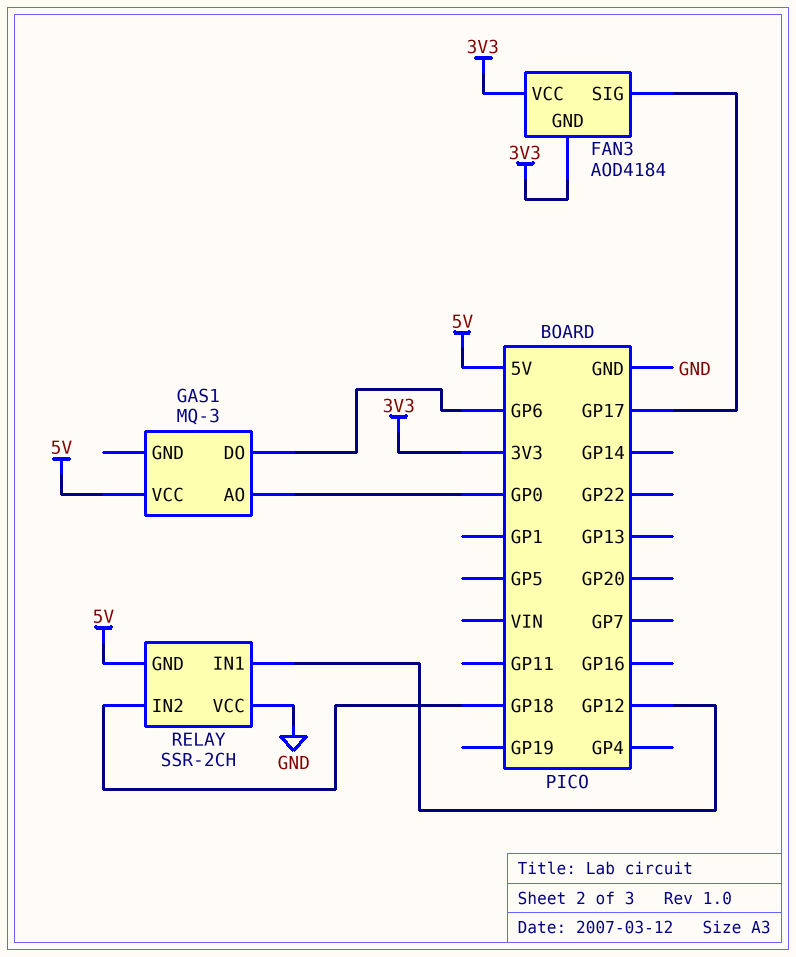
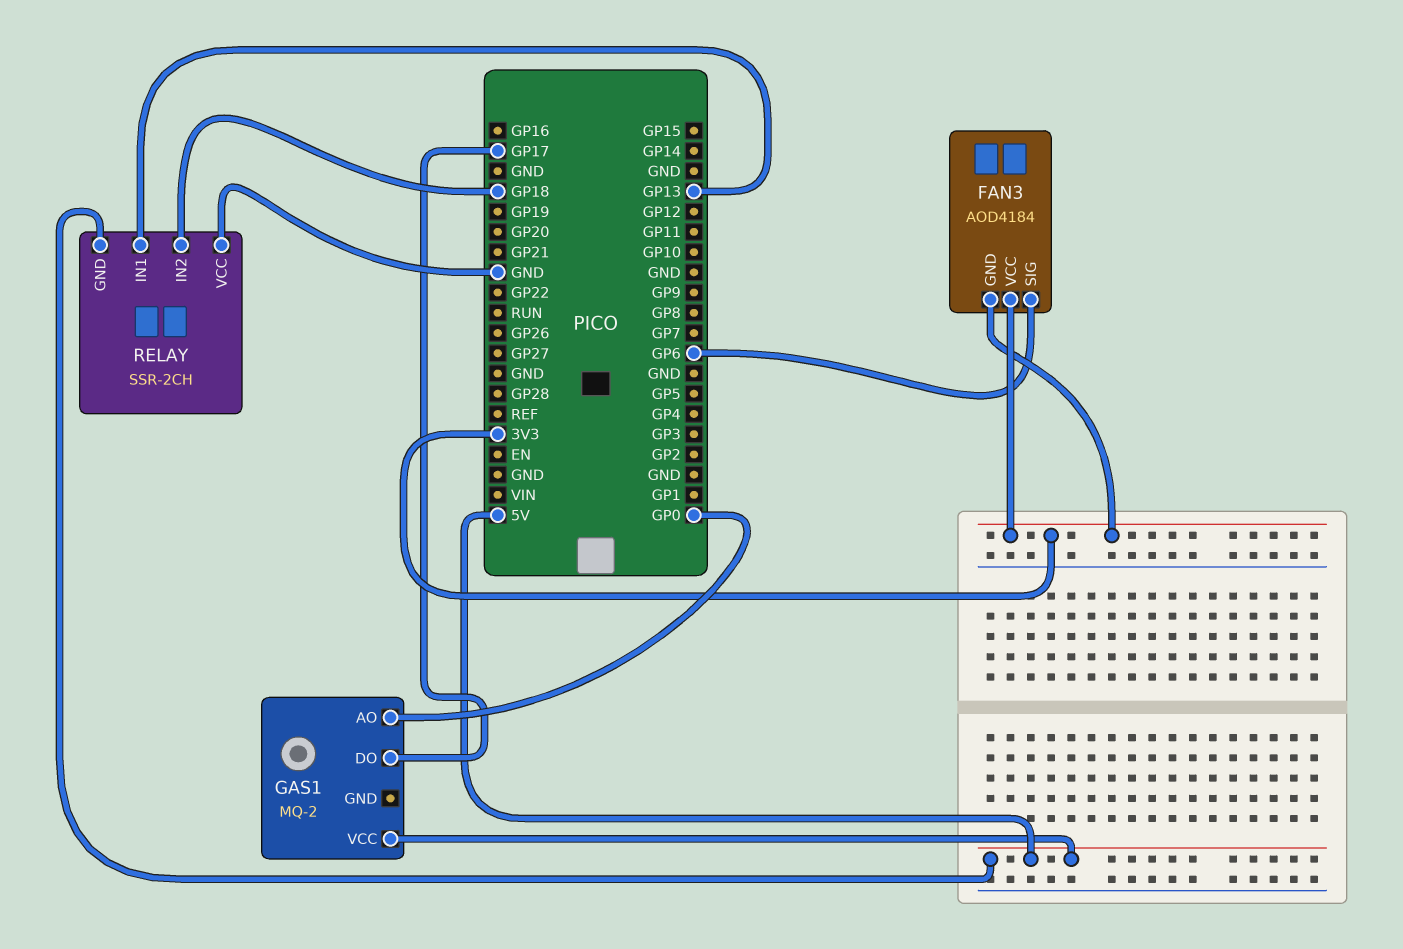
FAN3 pin SIG: GP17 -> GP6
GAS1: MQ-3 -> MQ-2
GAS1 pin DO: GP6 -> GP17
RELAY pin IN1: GP12 -> GP13

